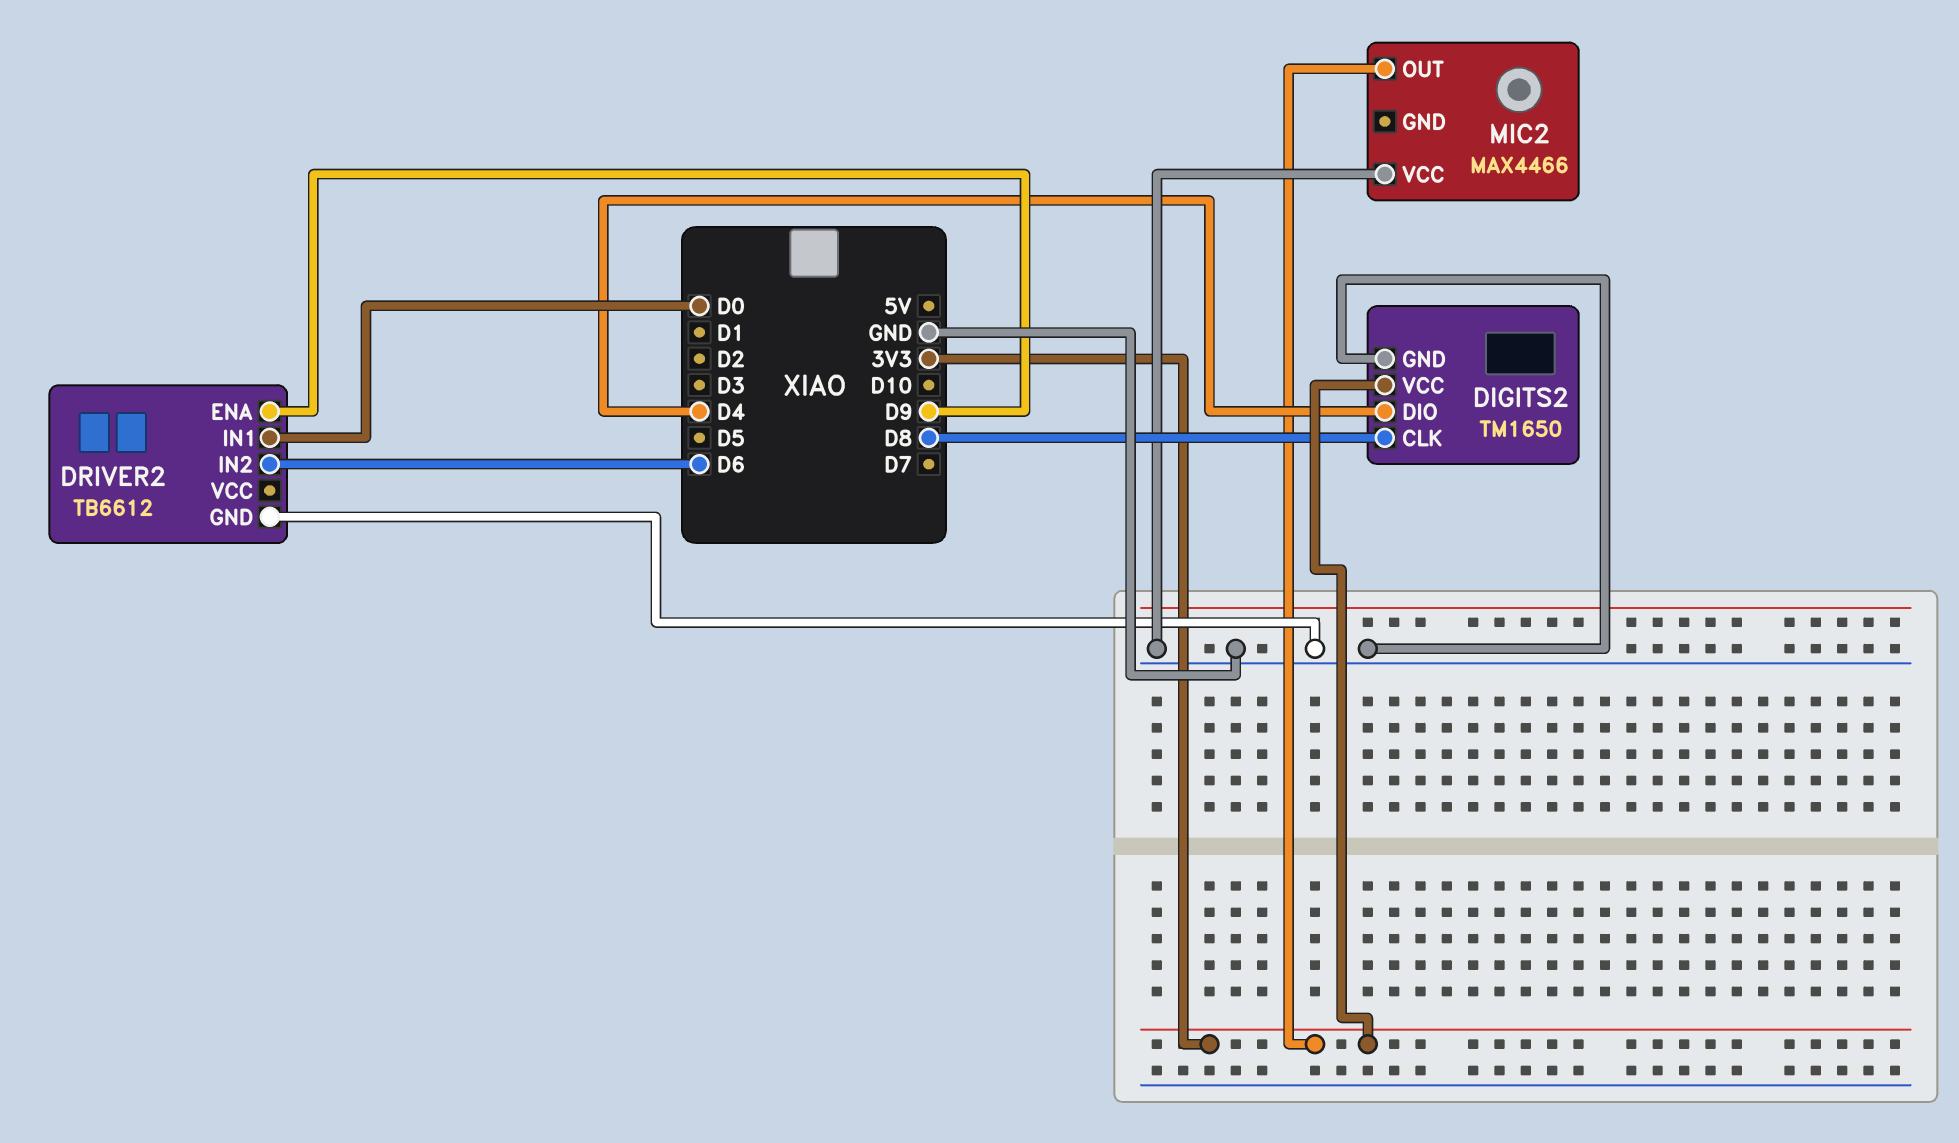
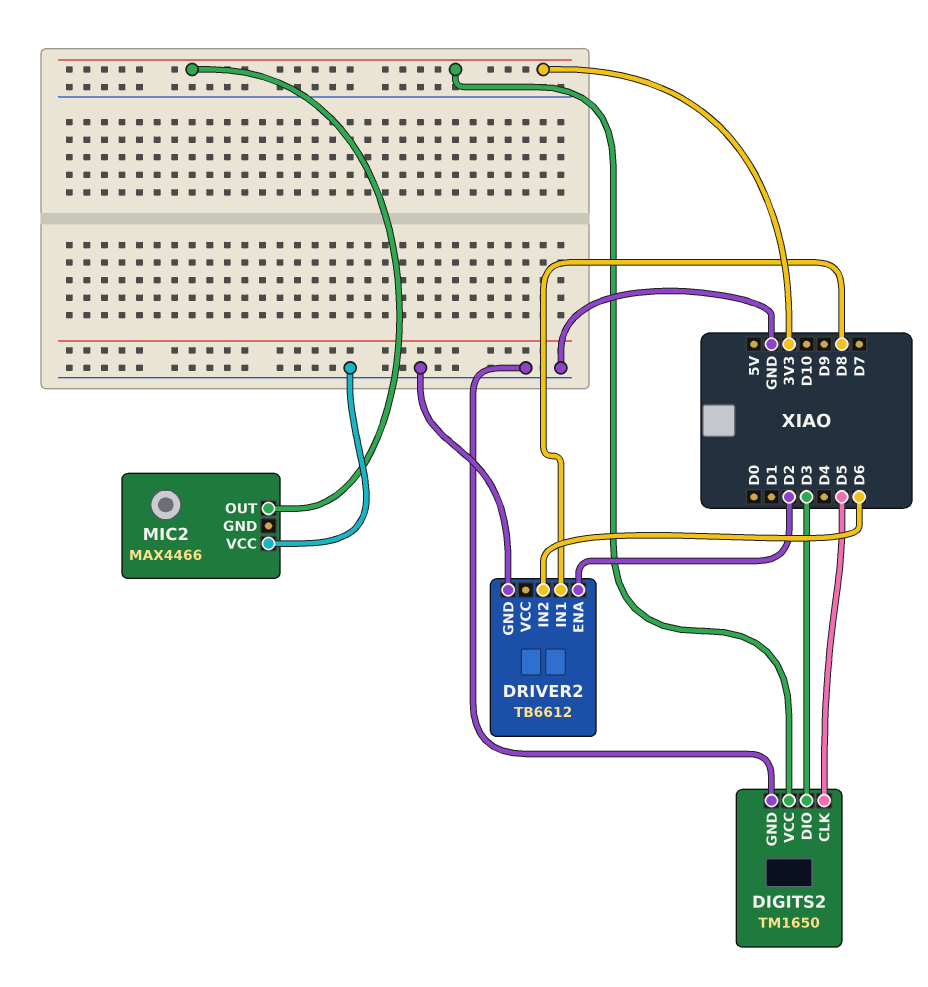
DIGITS2 pin CLK: D8 -> D5
DIGITS2 pin DIO: D4 -> D3
DRIVER2 pin ENA: D9 -> D2
DRIVER2 pin IN1: D0 -> D8

